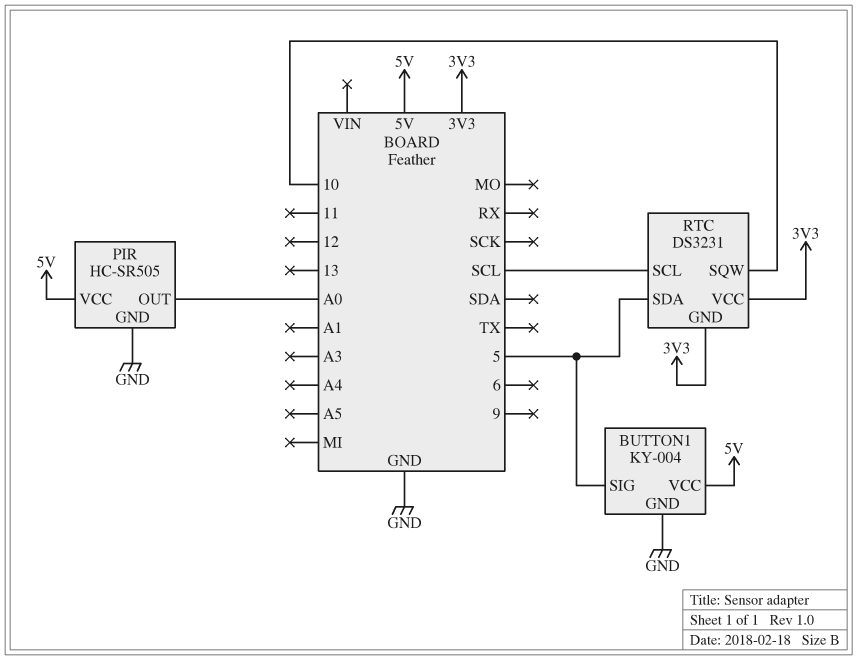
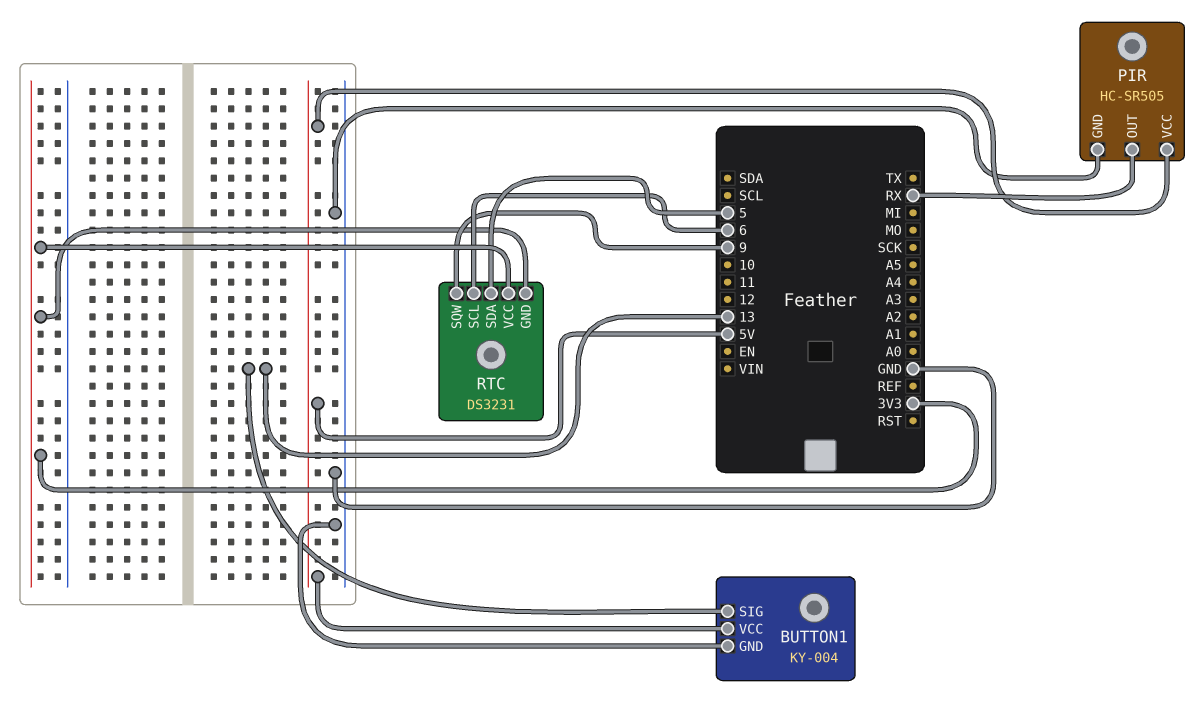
BUTTON1 pin SIG: 5 -> 13
PIR pin OUT: A0 -> RX
RTC pin SCL: SCL -> 6
RTC pin SQW: 10 -> 9

